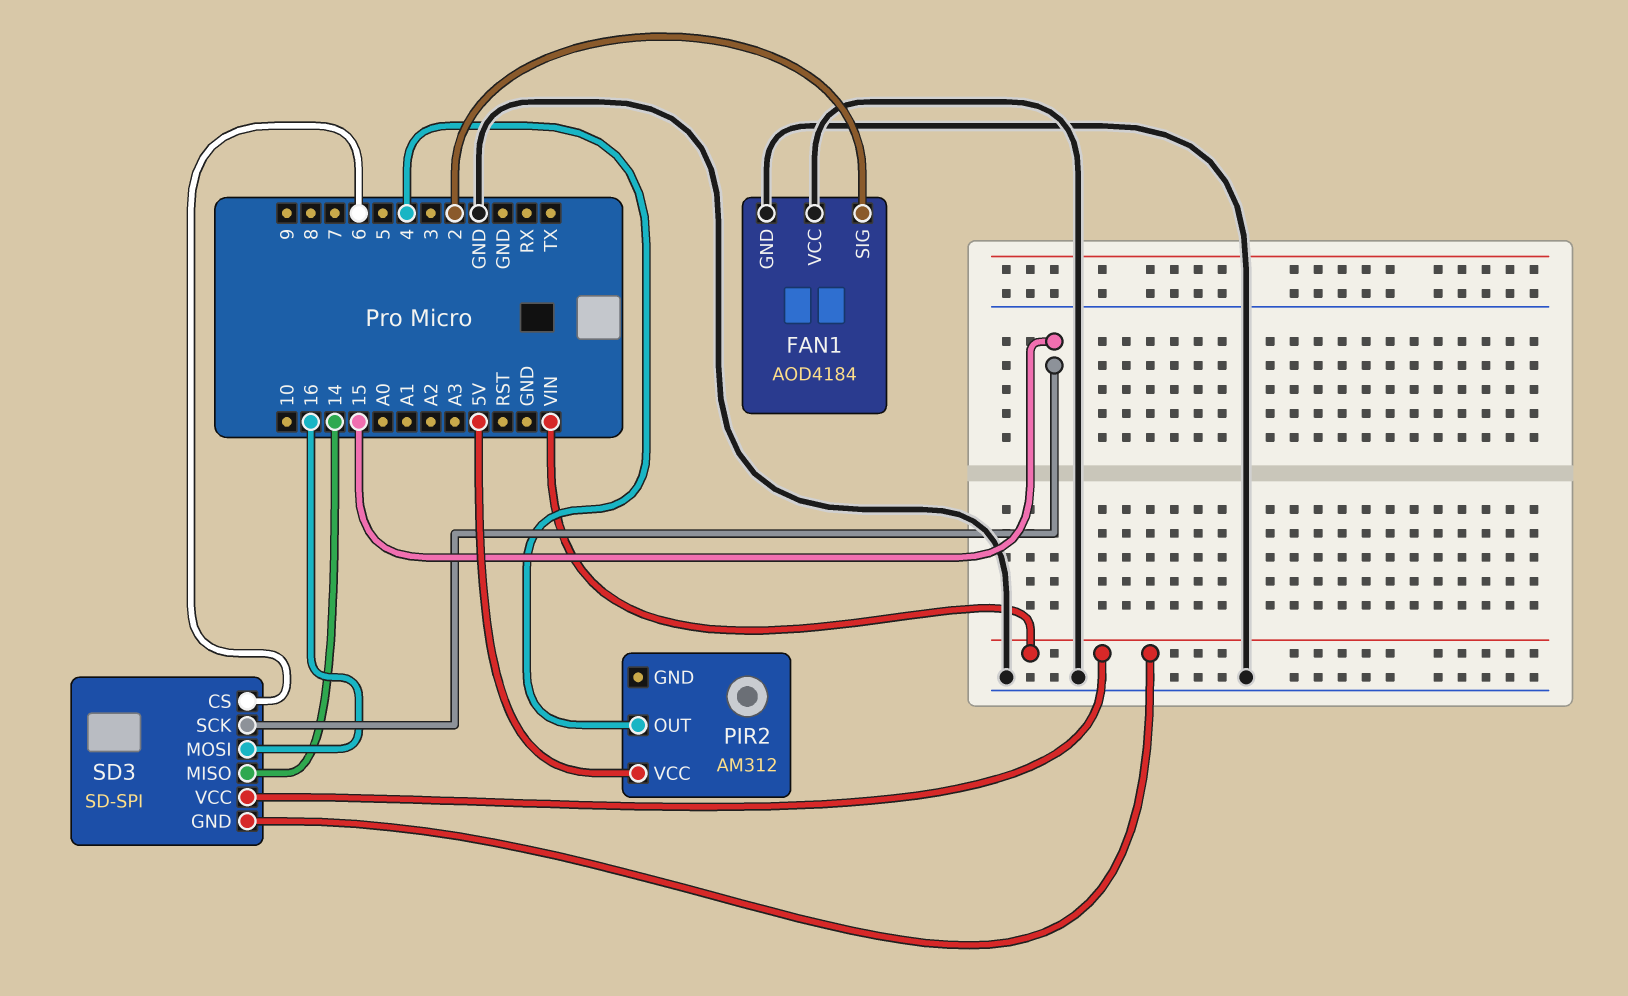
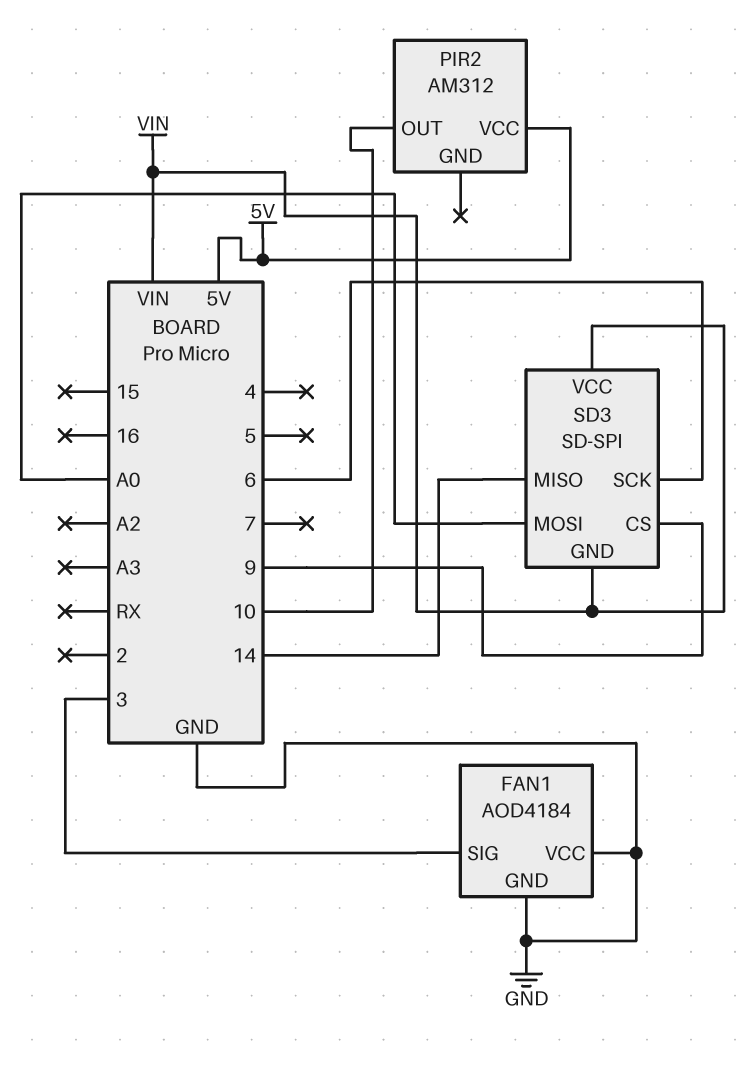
FAN1 pin SIG: 2 -> 3
PIR2 pin OUT: 4 -> 10
SD3 pin CS: 6 -> 9
SD3 pin MOSI: 16 -> A0
SD3 pin SCK: 15 -> 6

